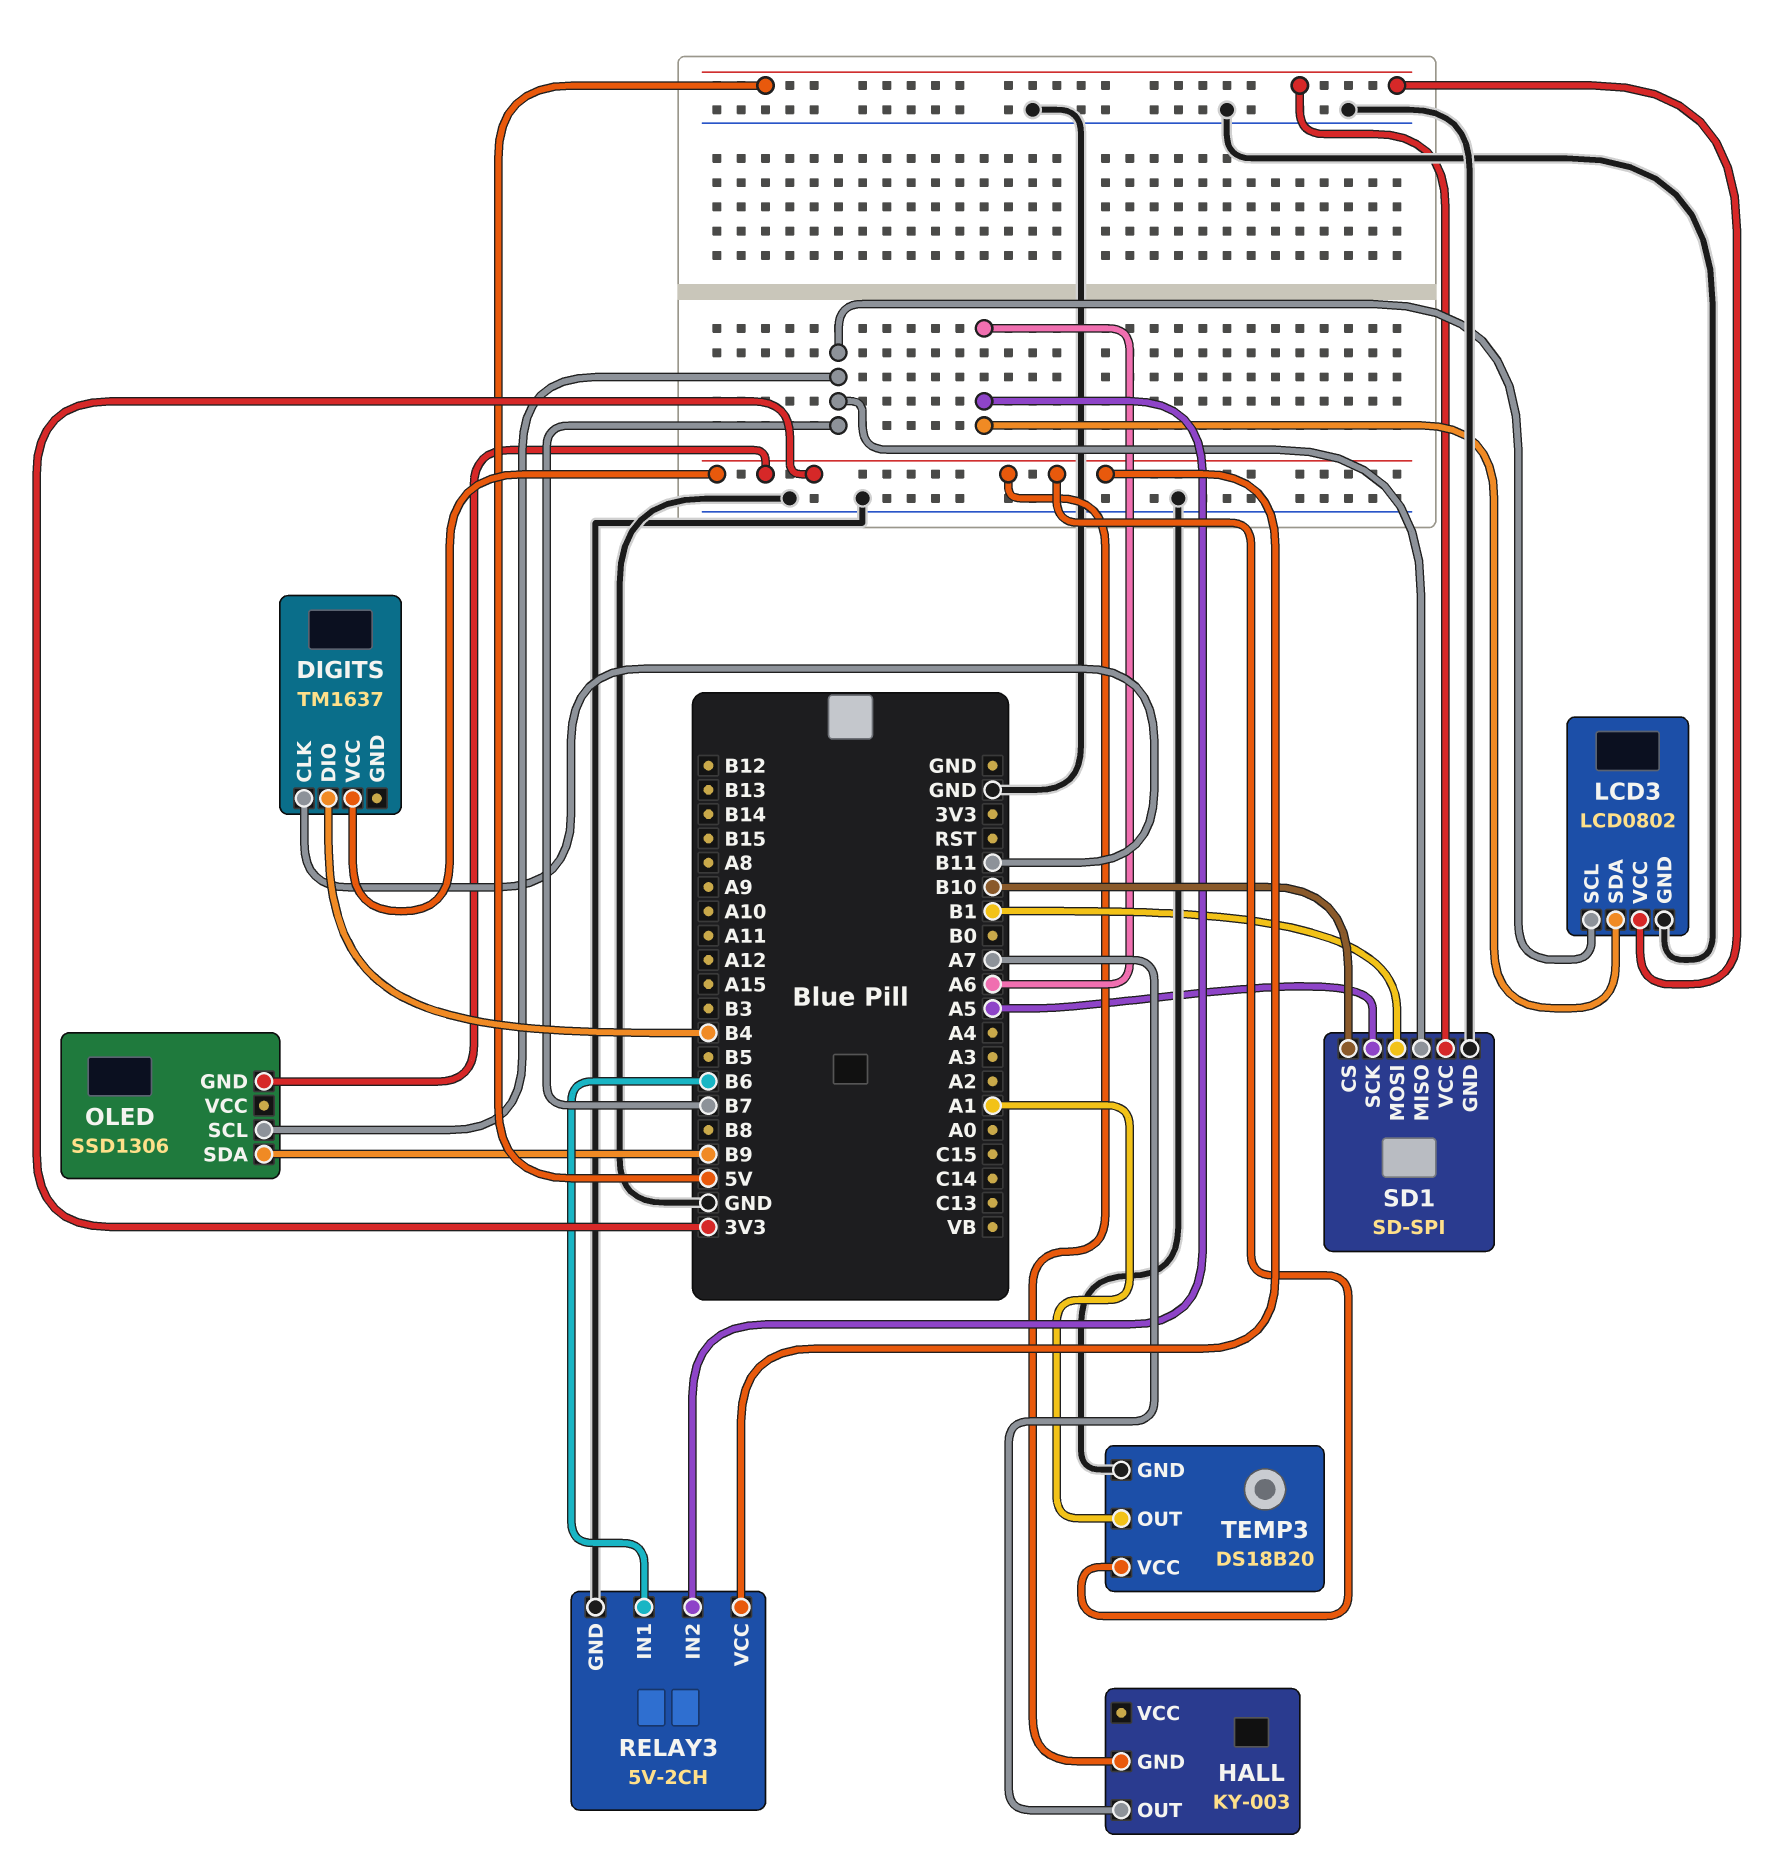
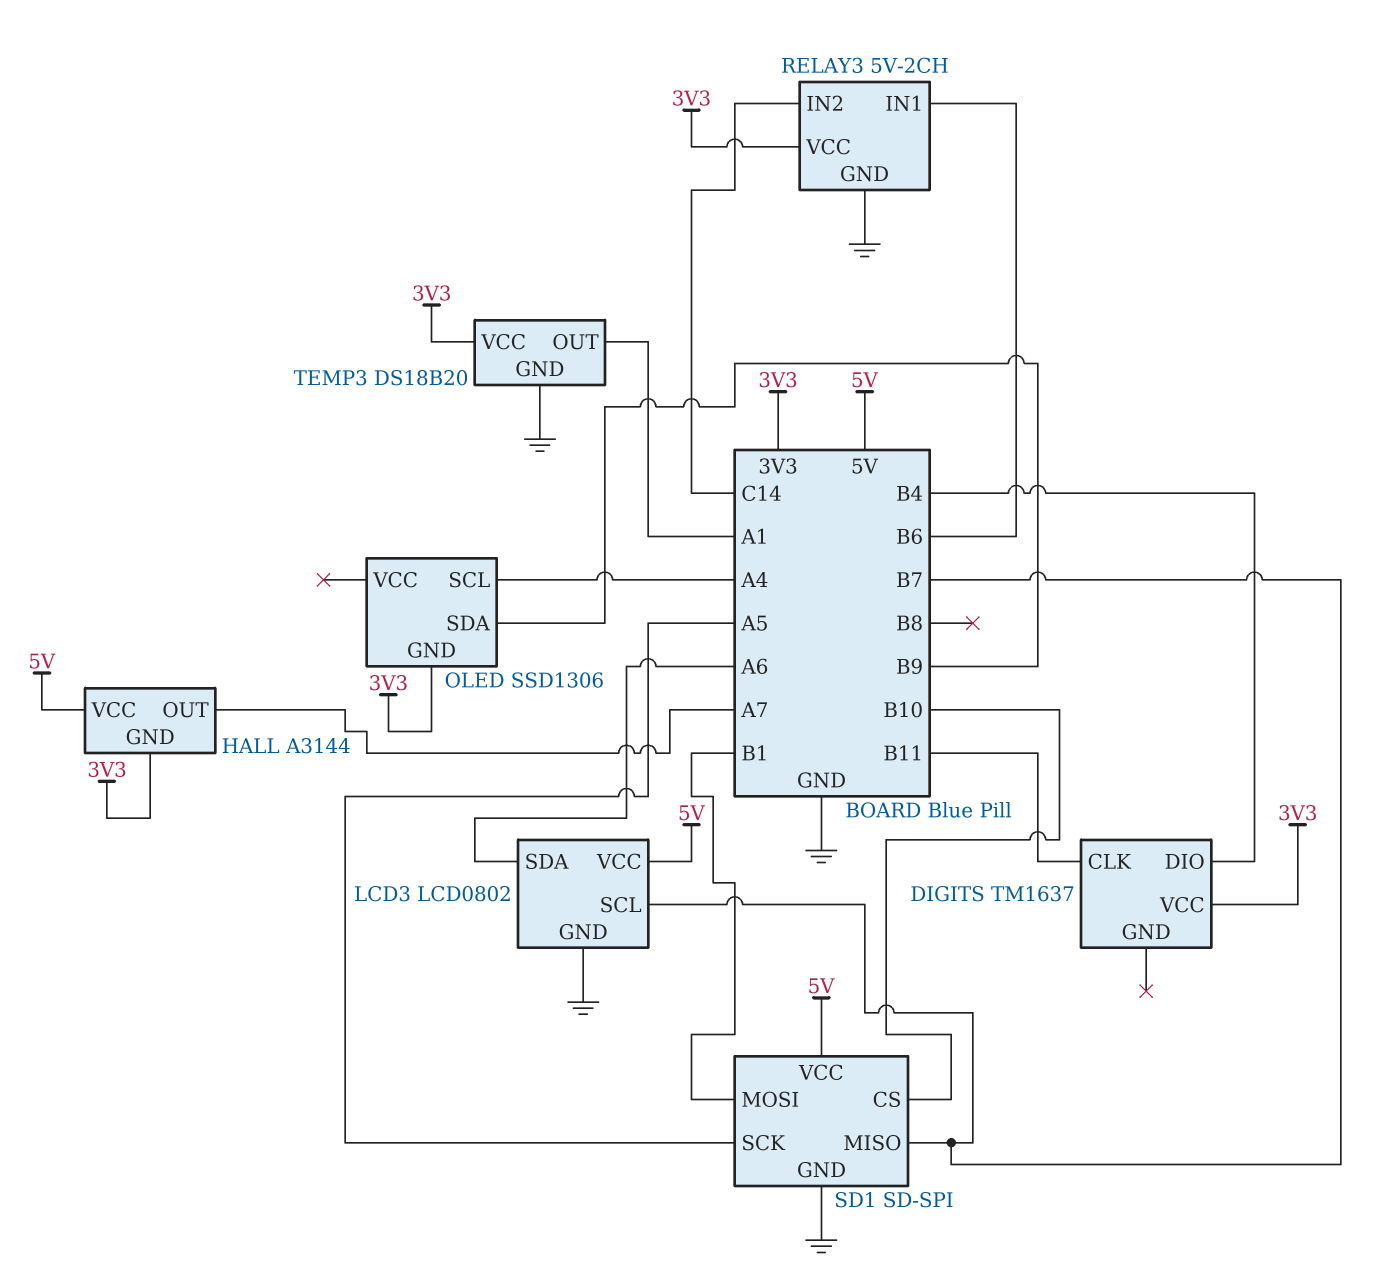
HALL: KY-003 -> A3144
HALL pin VCC: none -> 5V
OLED pin SCL: B7 -> A4
RELAY3 pin IN2: A6 -> C14

